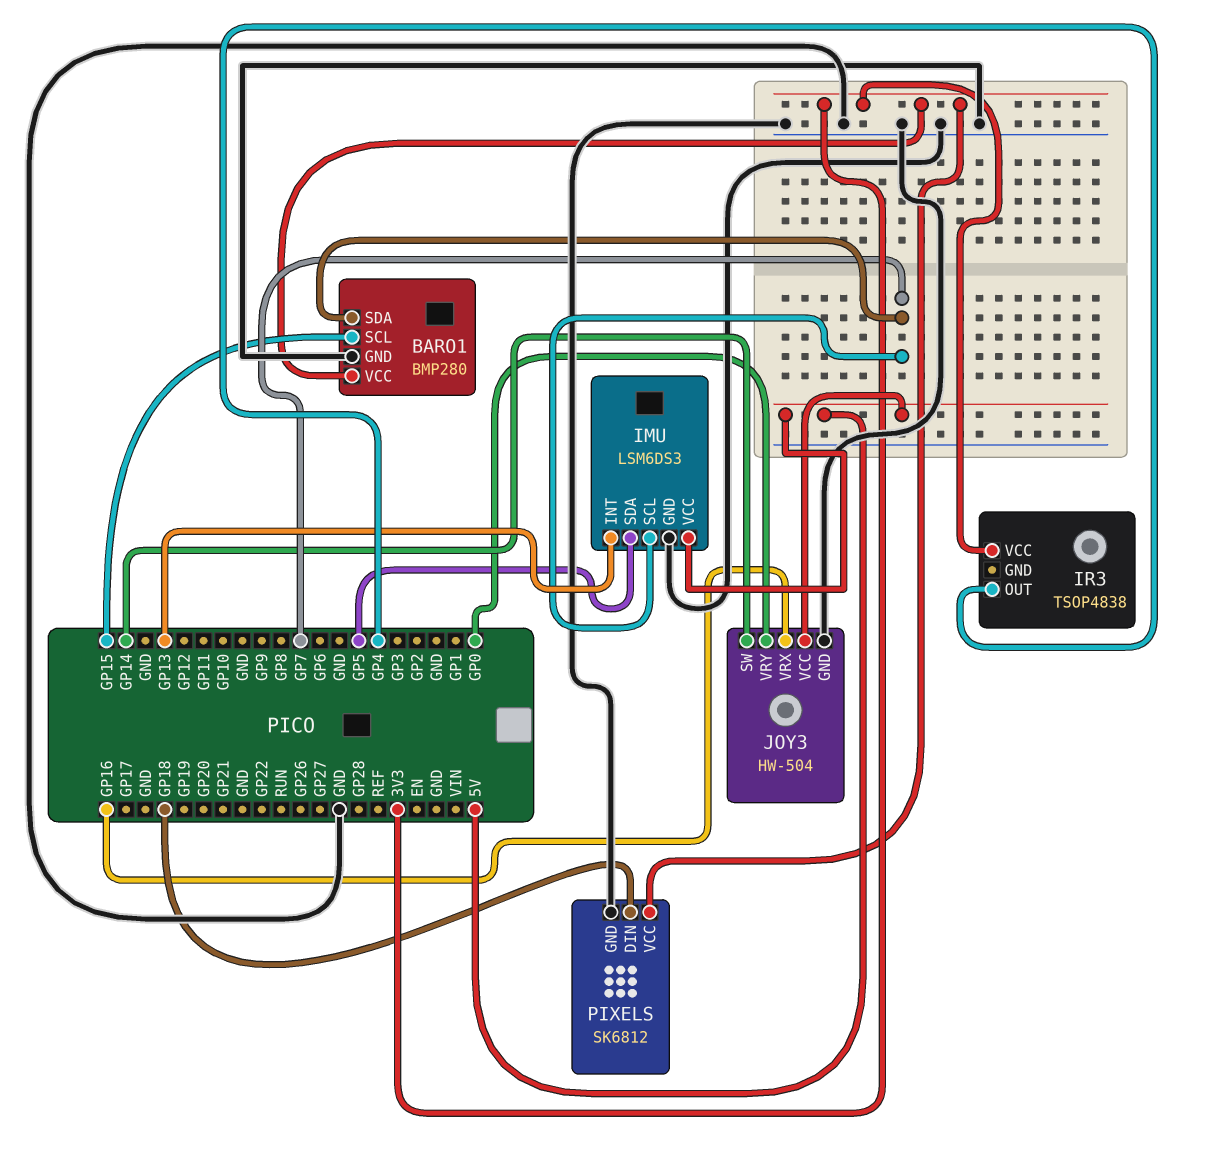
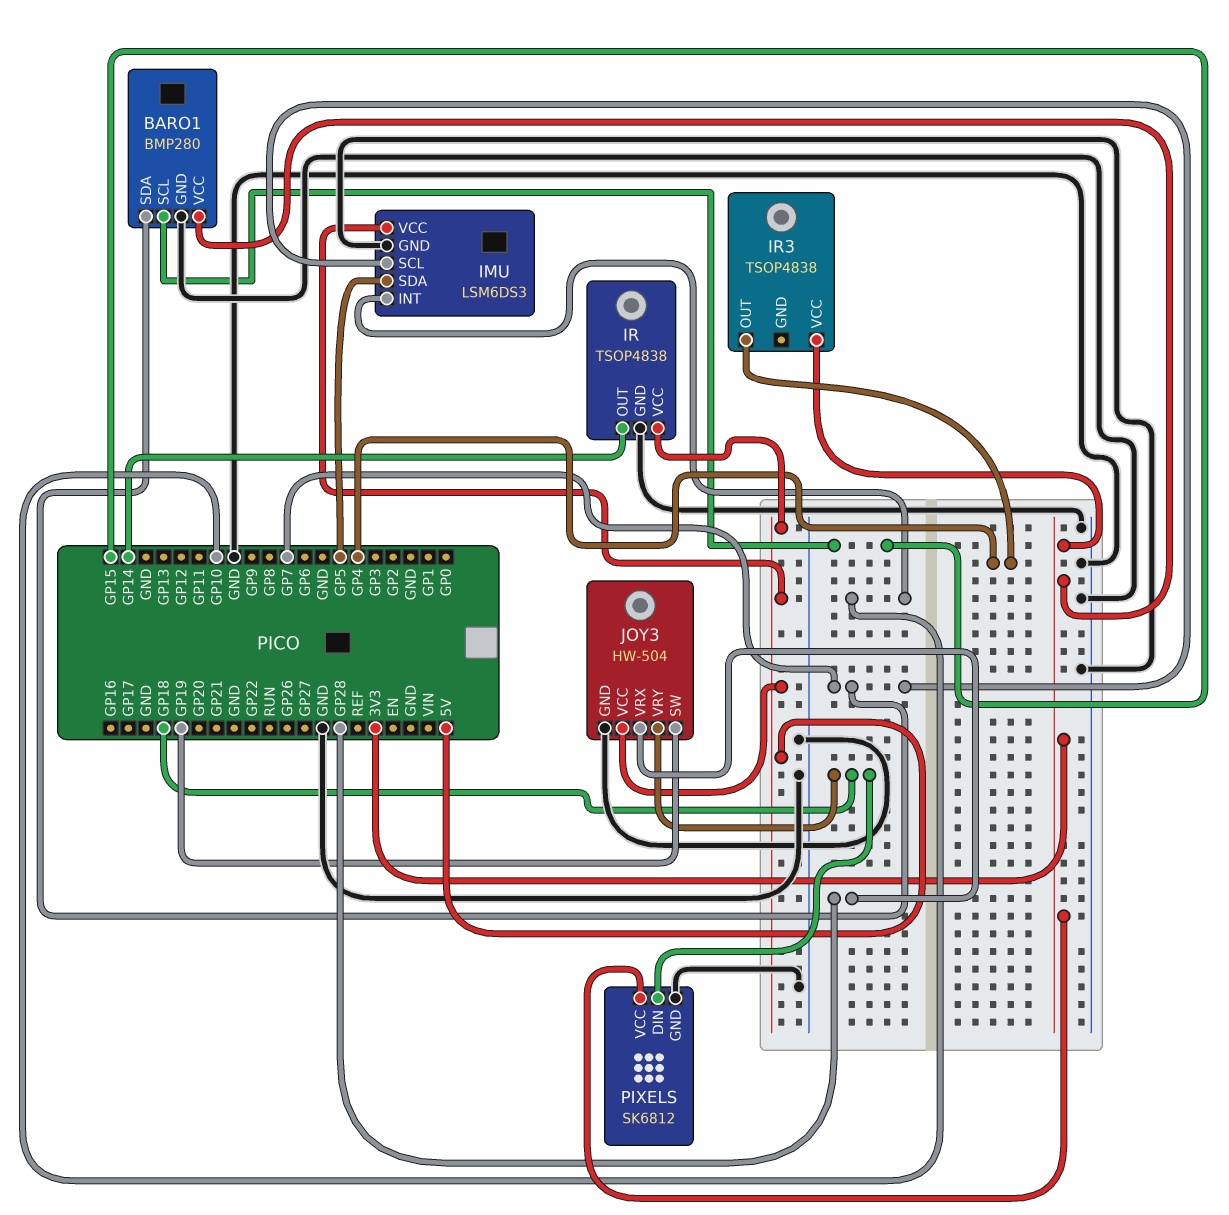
IMU pin INT: GP13 -> GP10
IR: none -> TSOP4838
IR pin GND: none -> GND
IR pin OUT: none -> GP14
IR pin VCC: none -> 5V
JOY3 pin SW: GP14 -> GP19
JOY3 pin VRX: GP16 -> GP28
JOY3 pin VRY: GP0 -> GP18

